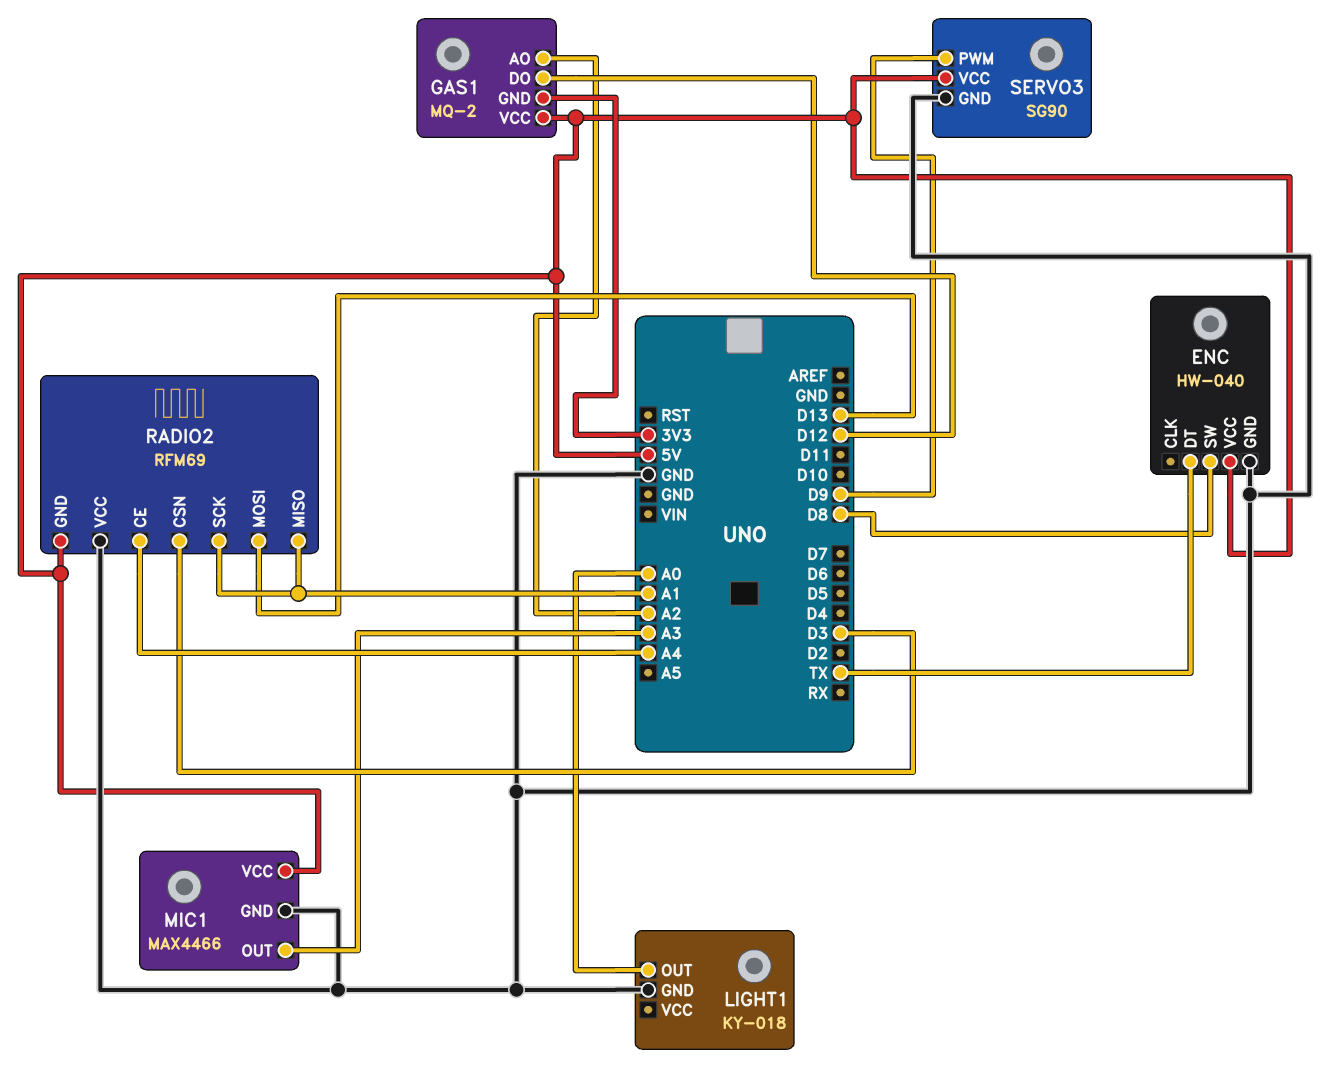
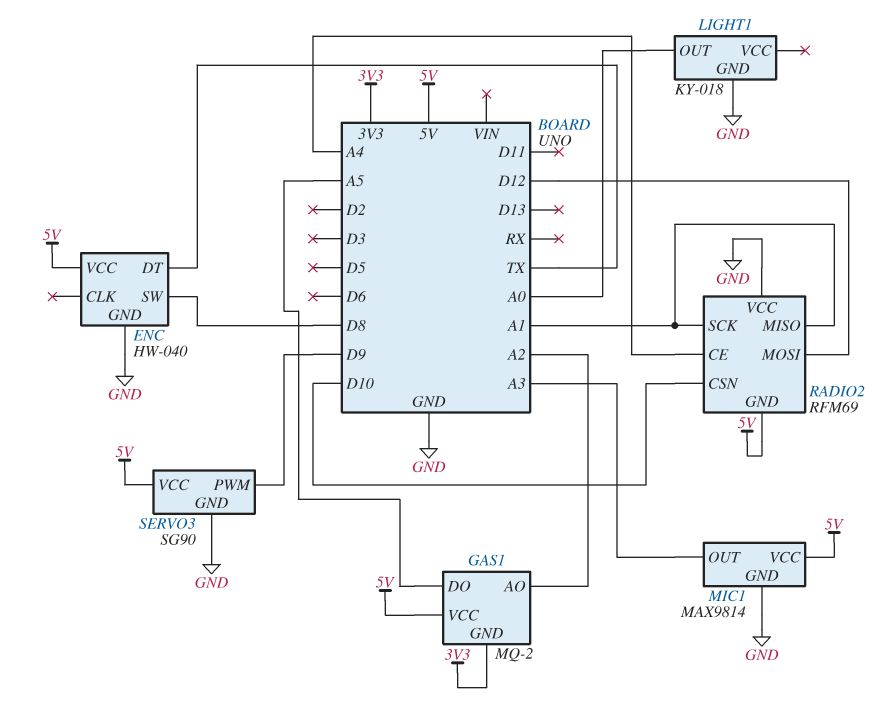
GAS1 pin DO: D12 -> A5
MIC1: MAX4466 -> MAX9814
RADIO2 pin CSN: D3 -> D10
RADIO2 pin MOSI: D13 -> D12

